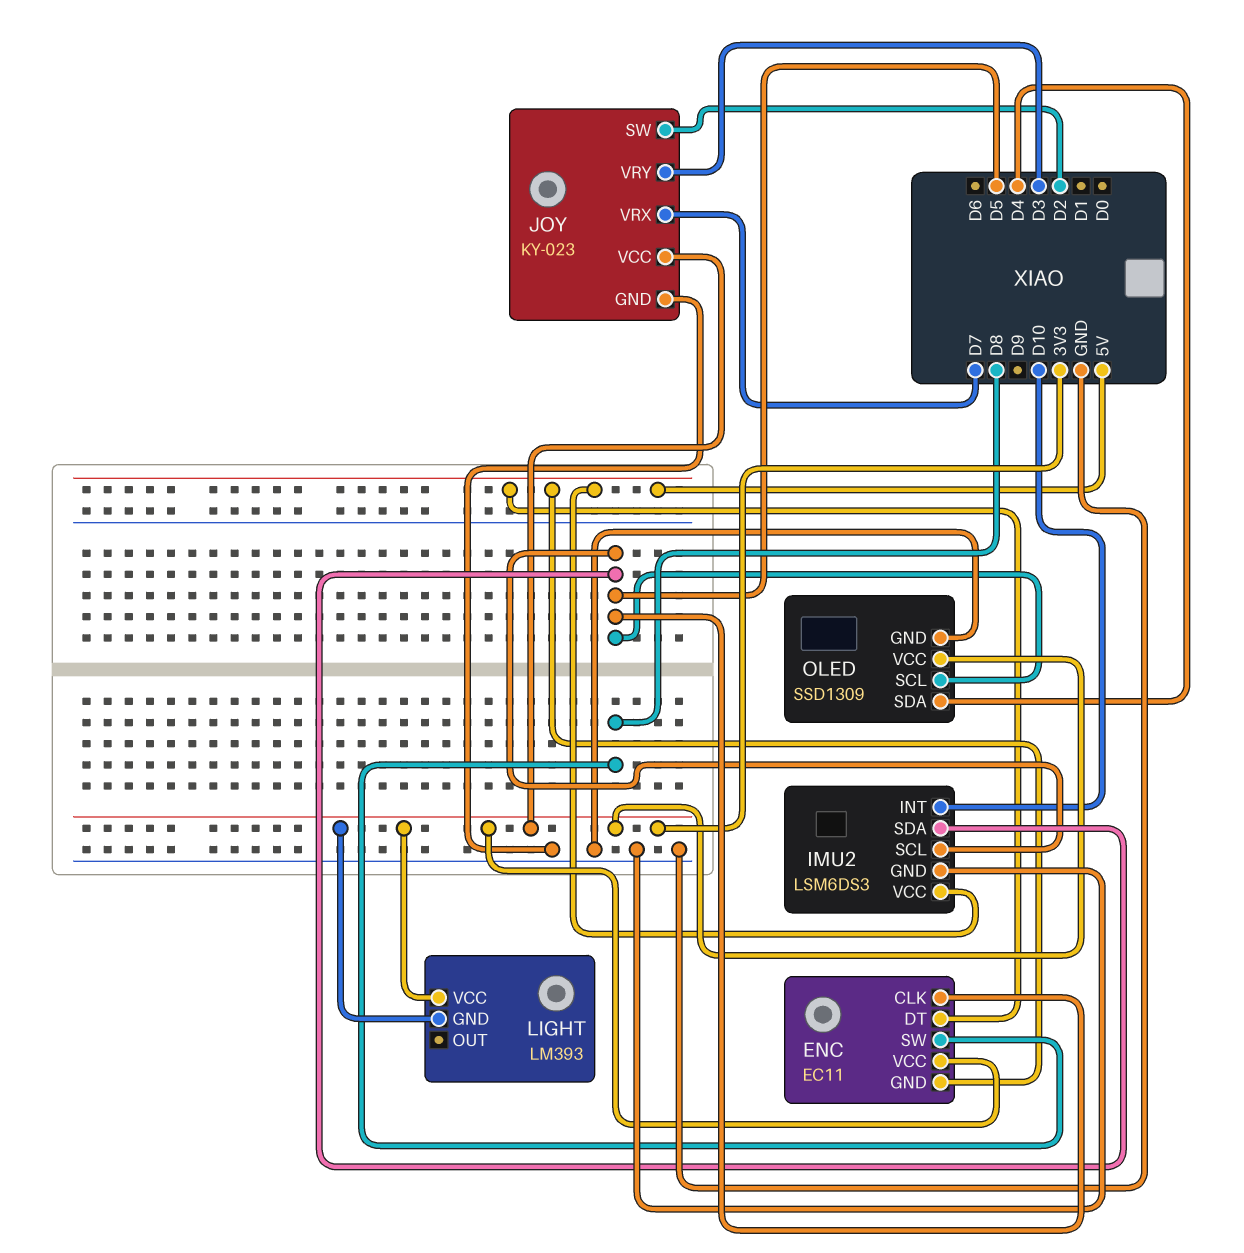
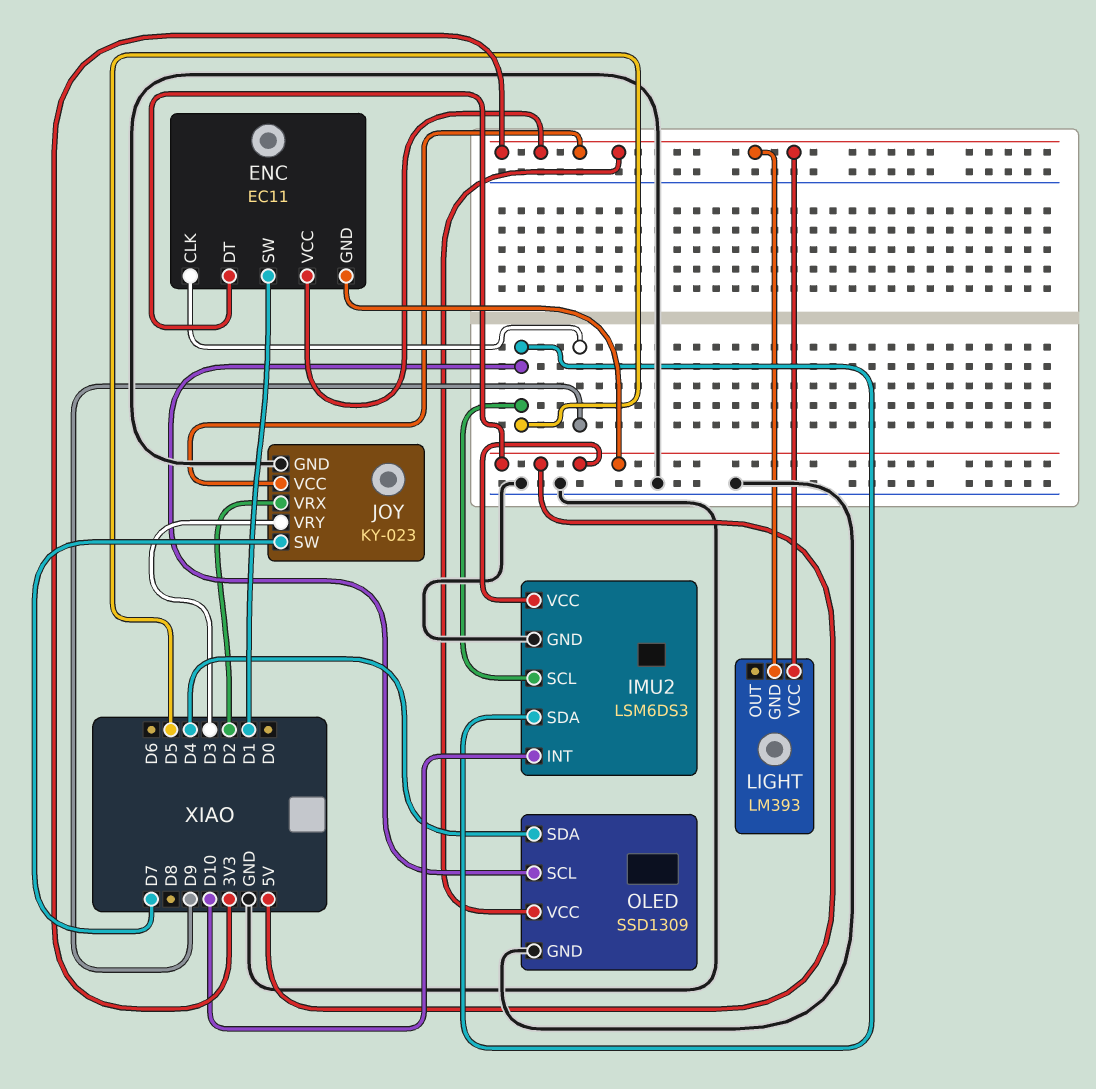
ENC pin CLK: D5 -> D9
ENC pin SW: D8 -> D1
JOY pin SW: D2 -> D7
JOY pin VRX: D7 -> D2

